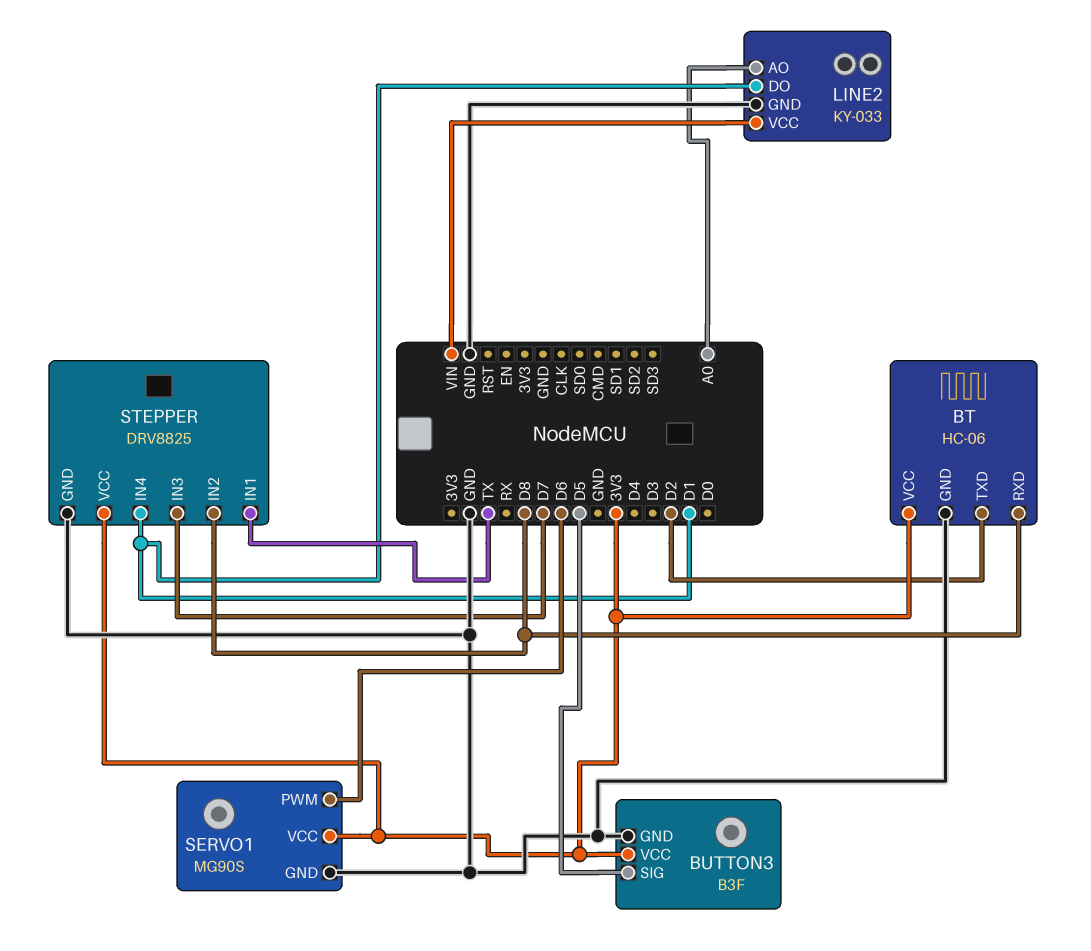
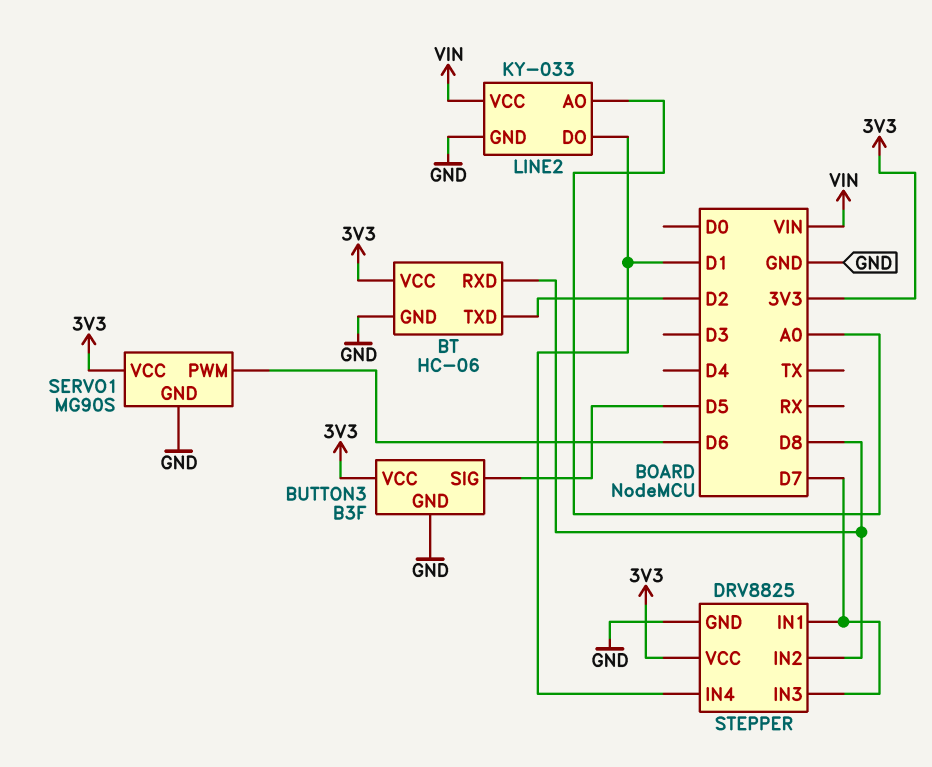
STEPPER pin IN1: TX -> D7

